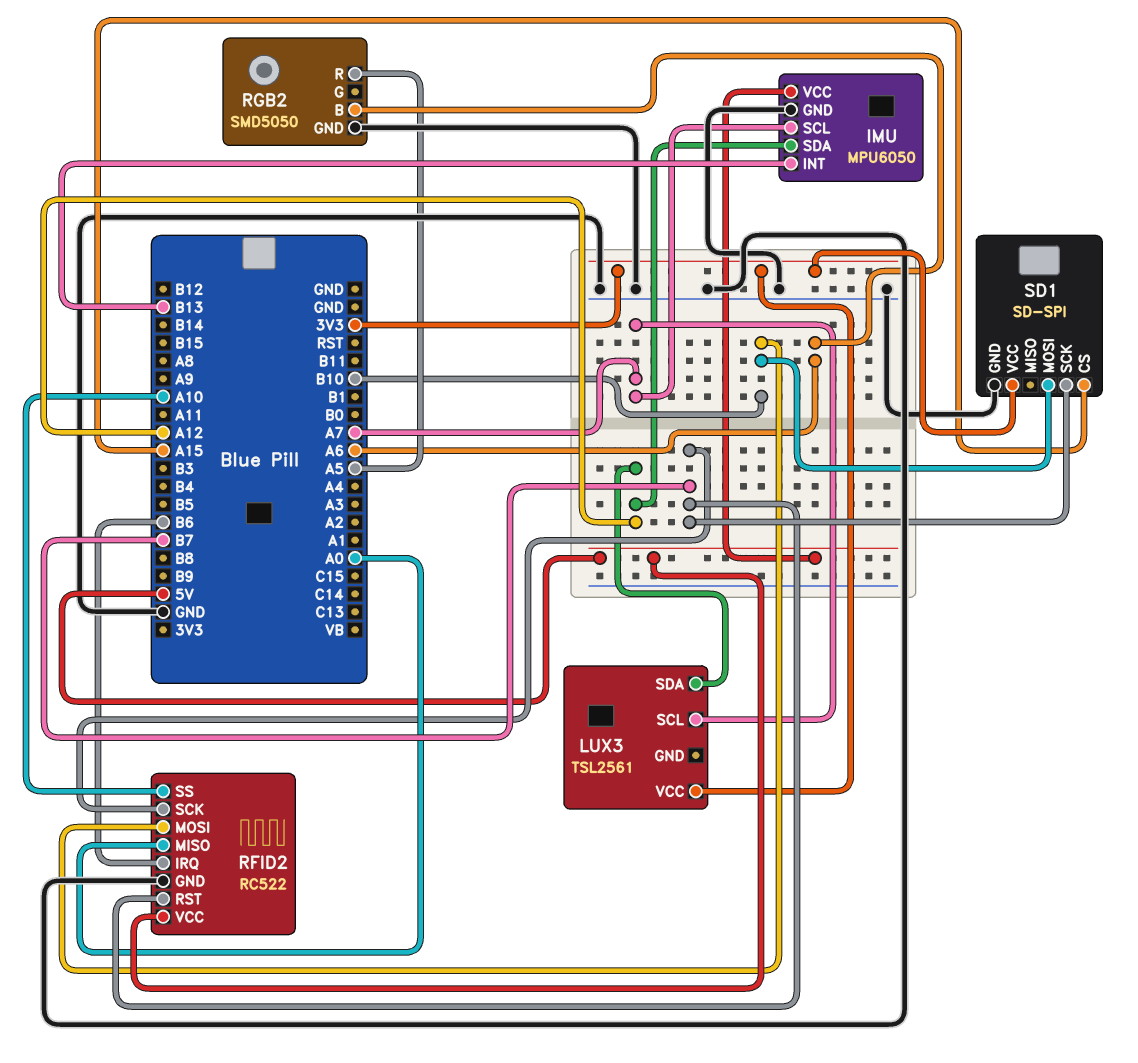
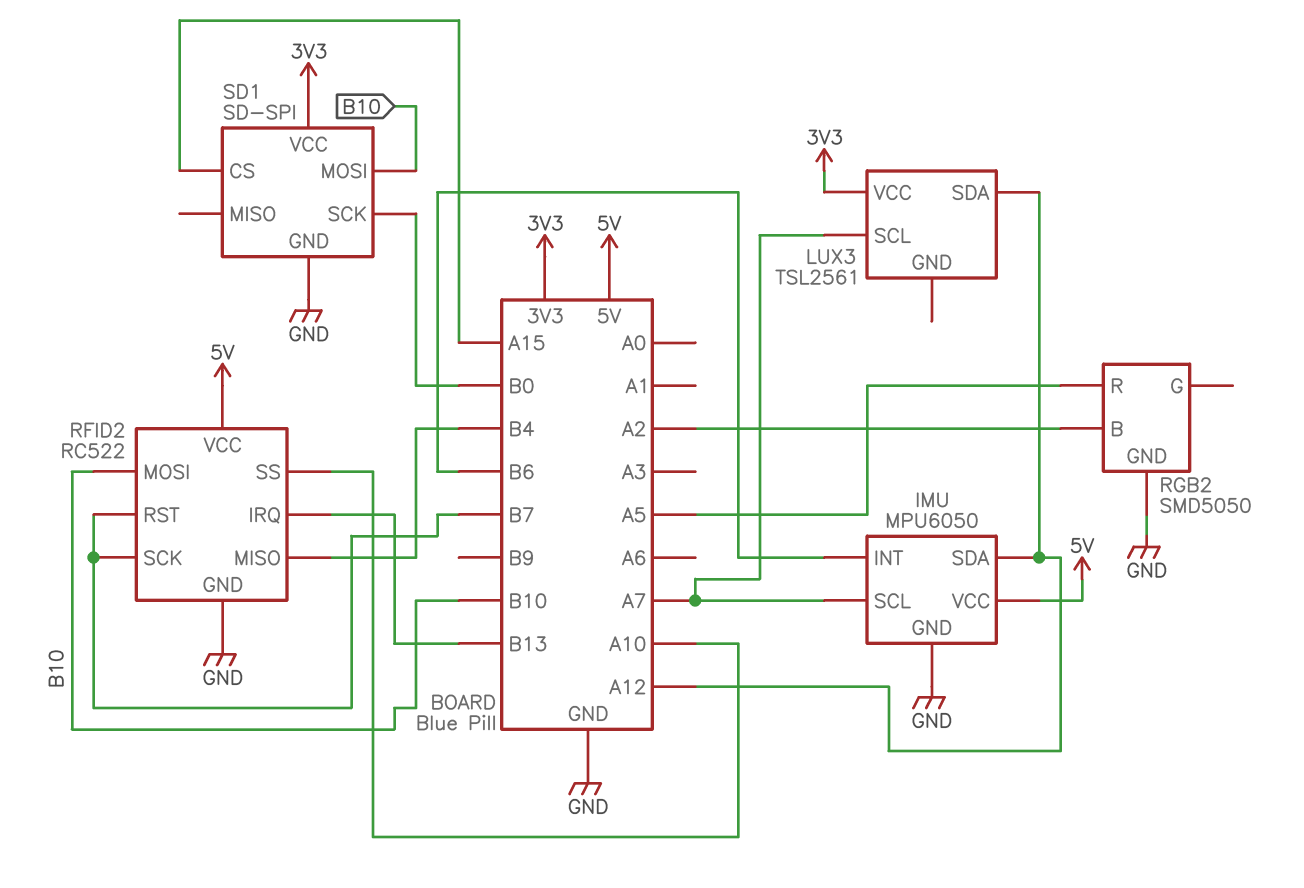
IMU pin INT: B13 -> B6
RFID2 pin IRQ: B6 -> B13
RFID2 pin MISO: A0 -> B4
RGB2 pin B: A6 -> A2
SD1 pin SCK: B7 -> B0

